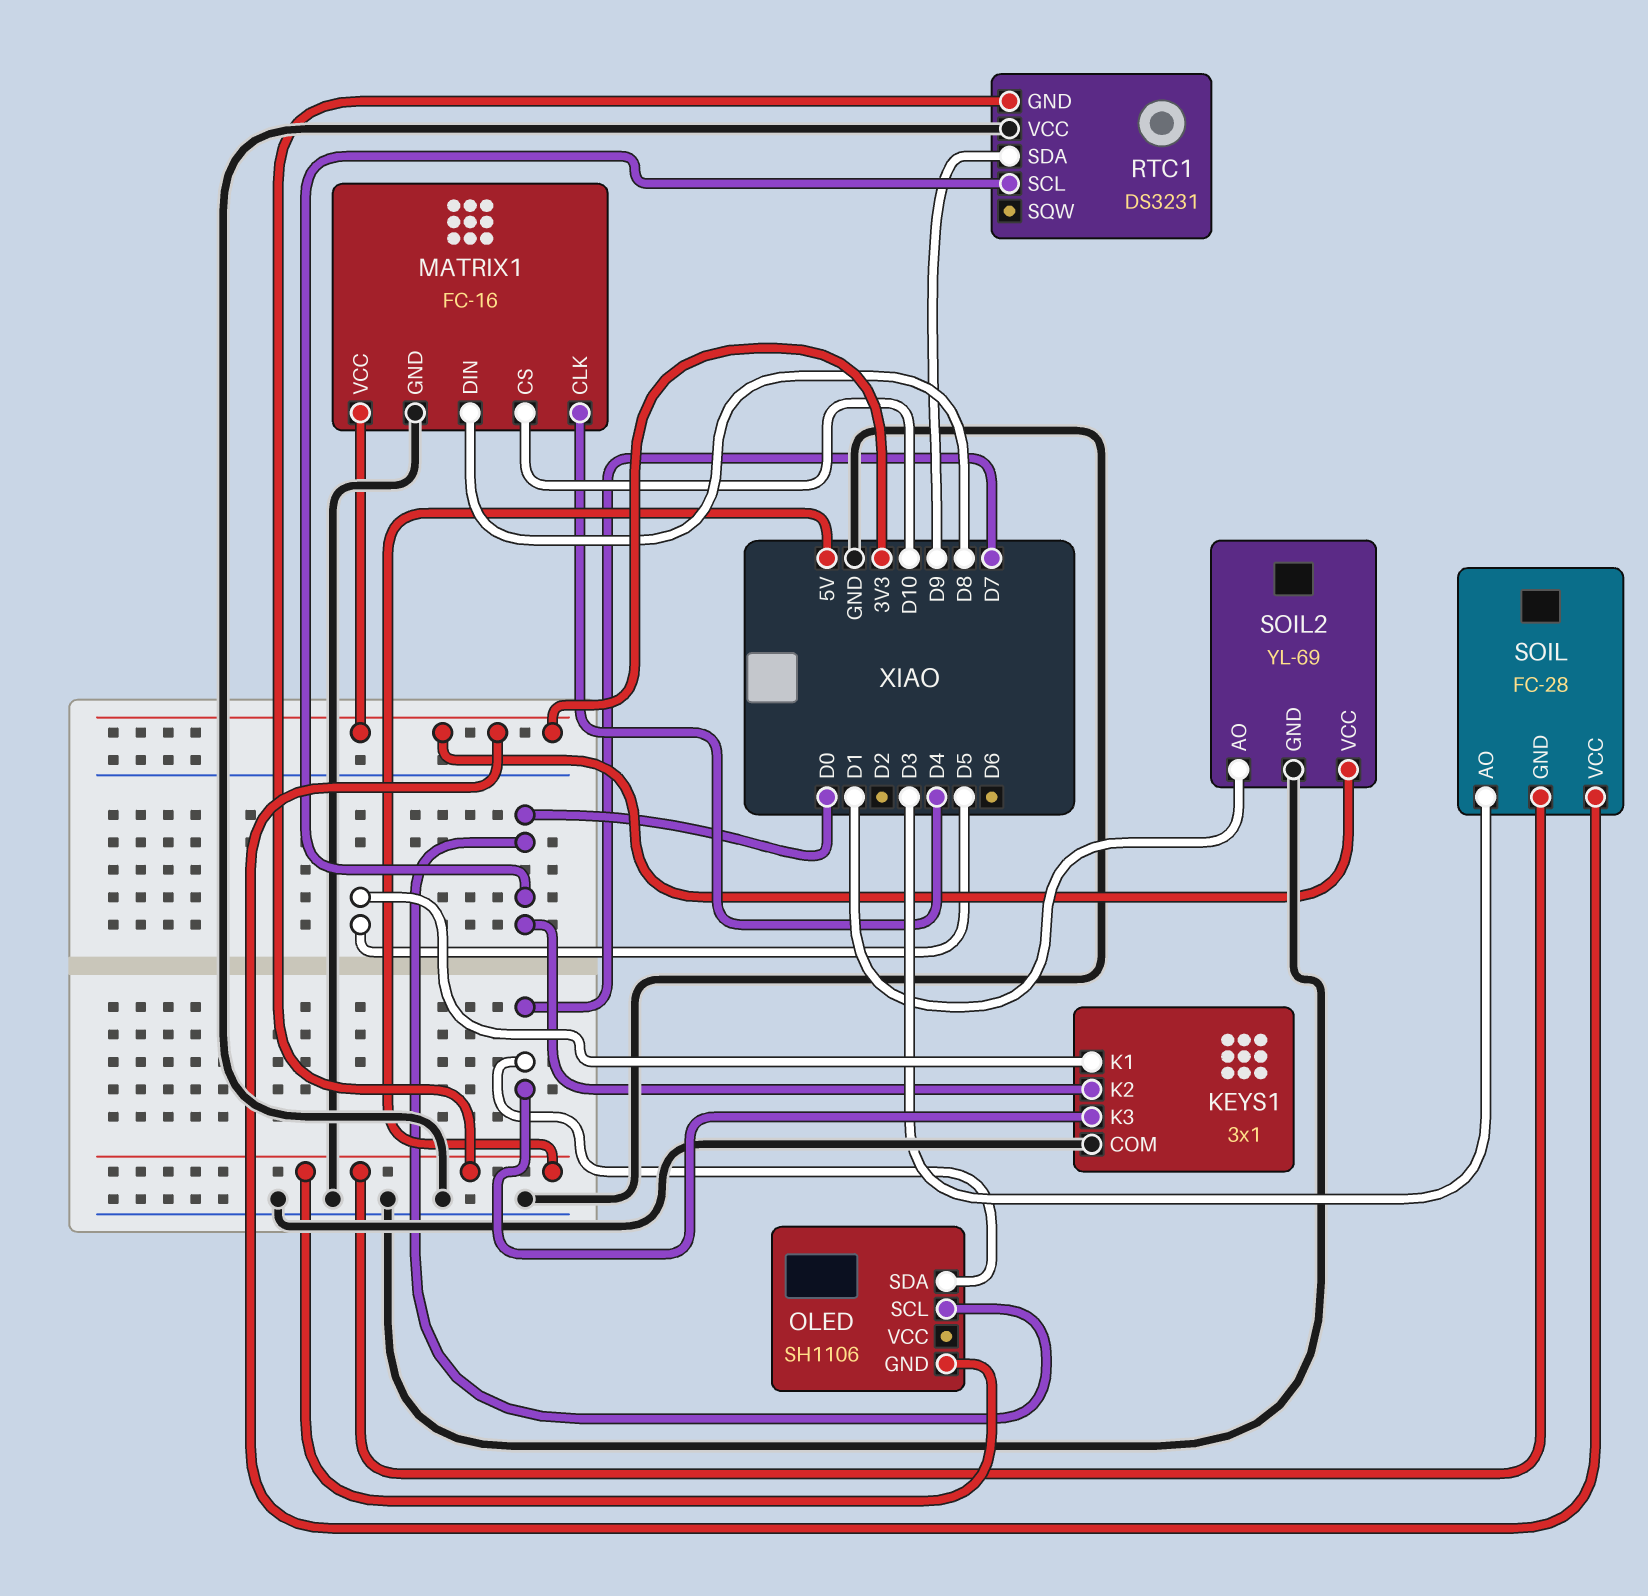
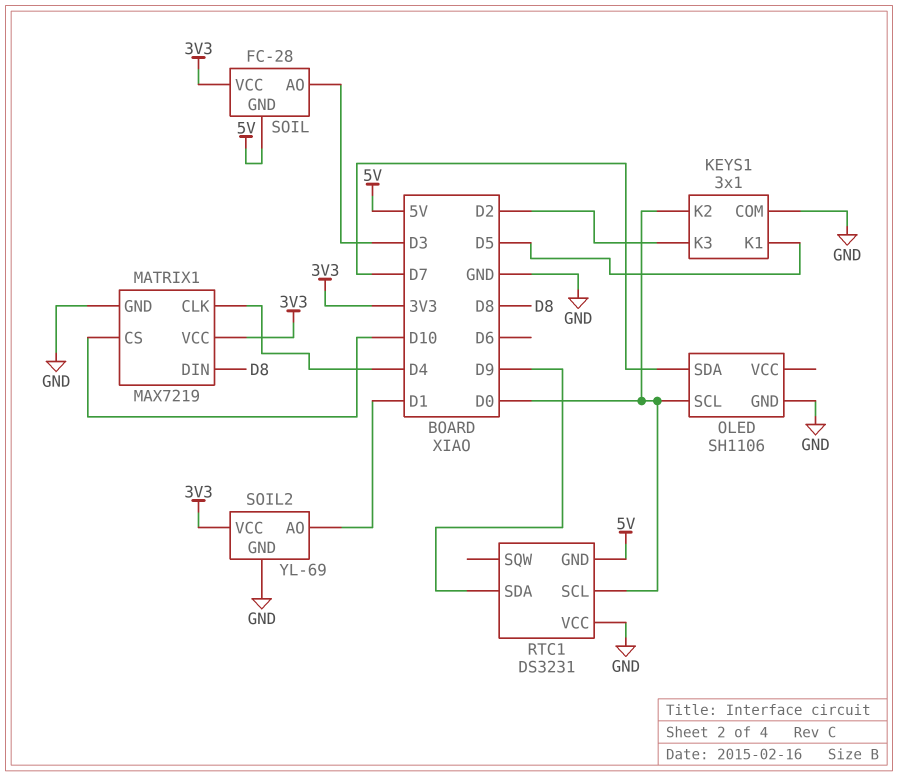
KEYS1 pin K3: D7 -> D2
MATRIX1: FC-16 -> MAX7219
OLED pin GND: 5V -> GND

